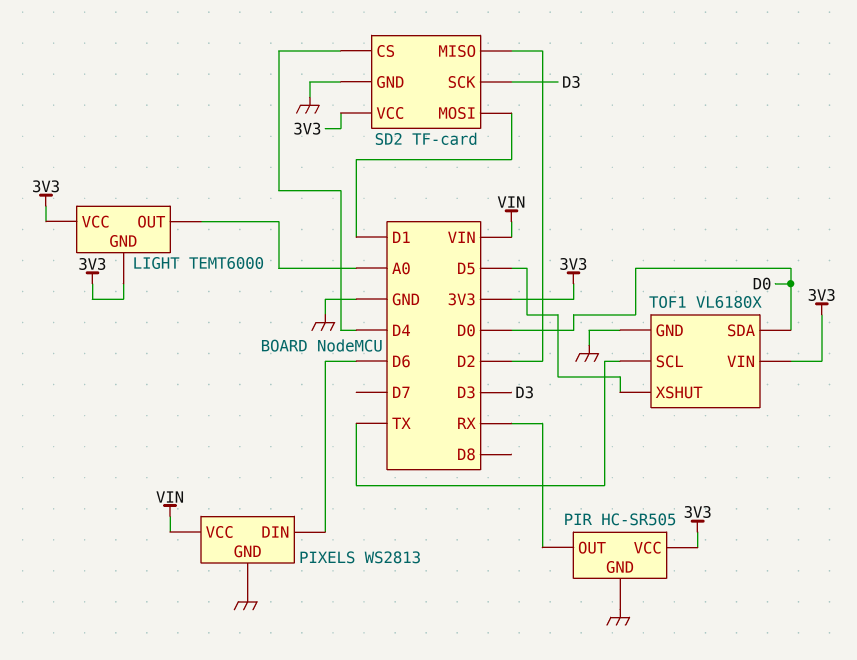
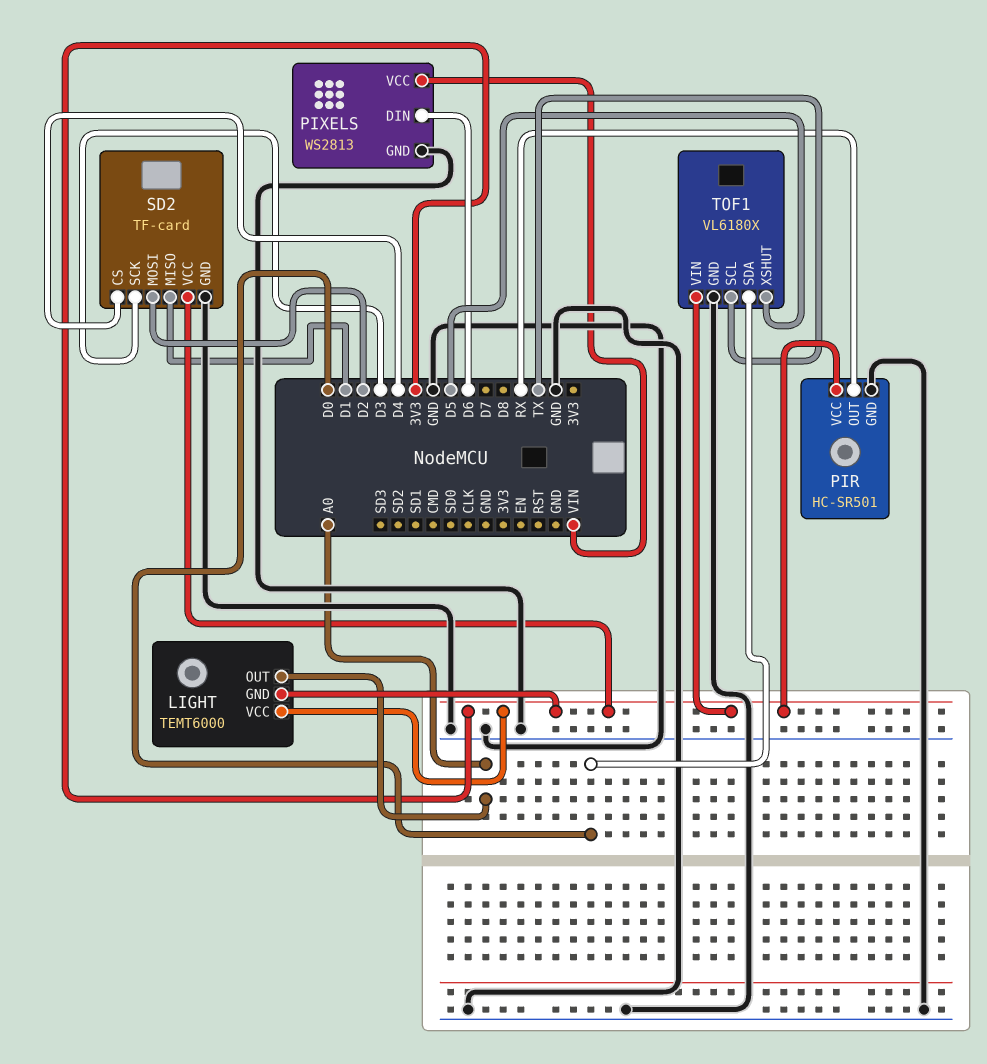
PIR: HC-SR505 -> HC-SR501
SD2 pin MISO: D2 -> D1
SD2 pin MOSI: D1 -> D2

